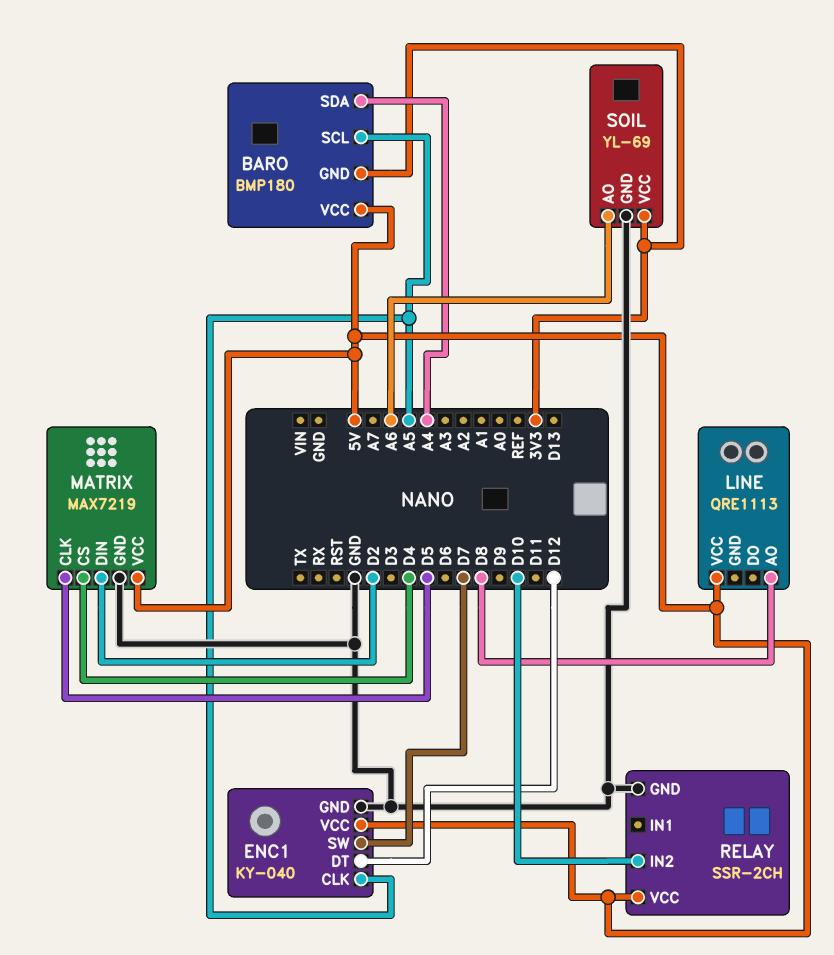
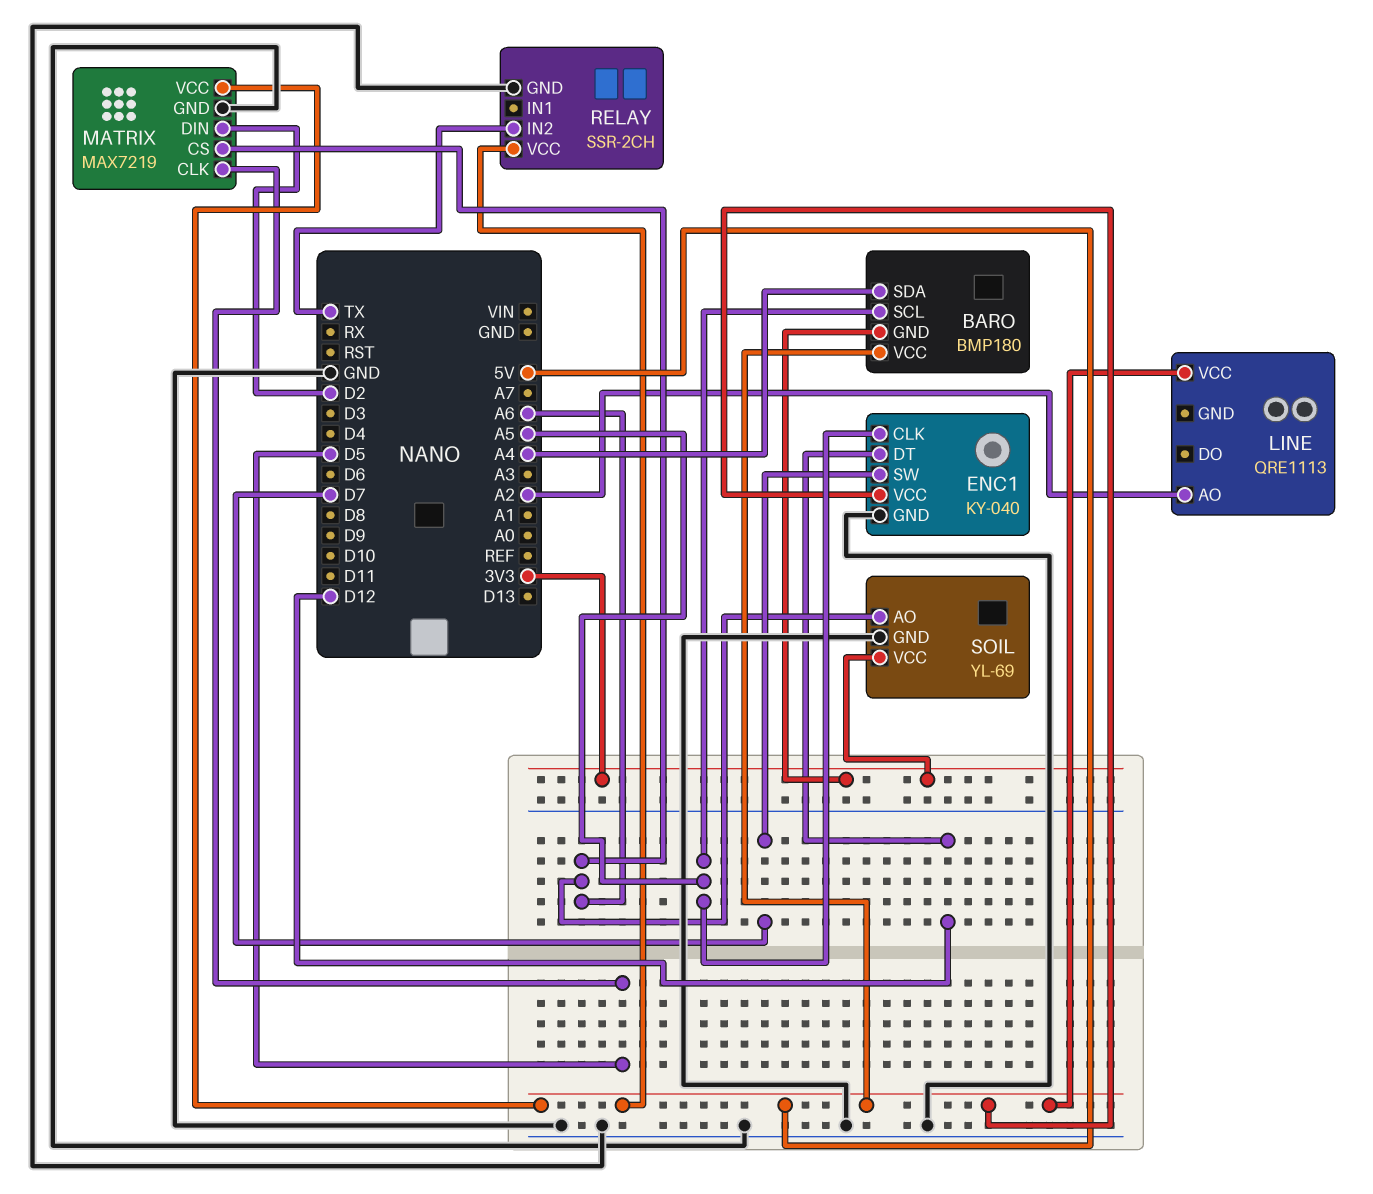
LINE pin AO: D8 -> A2
MATRIX pin CS: D4 -> A6
RELAY pin IN2: D10 -> TX

